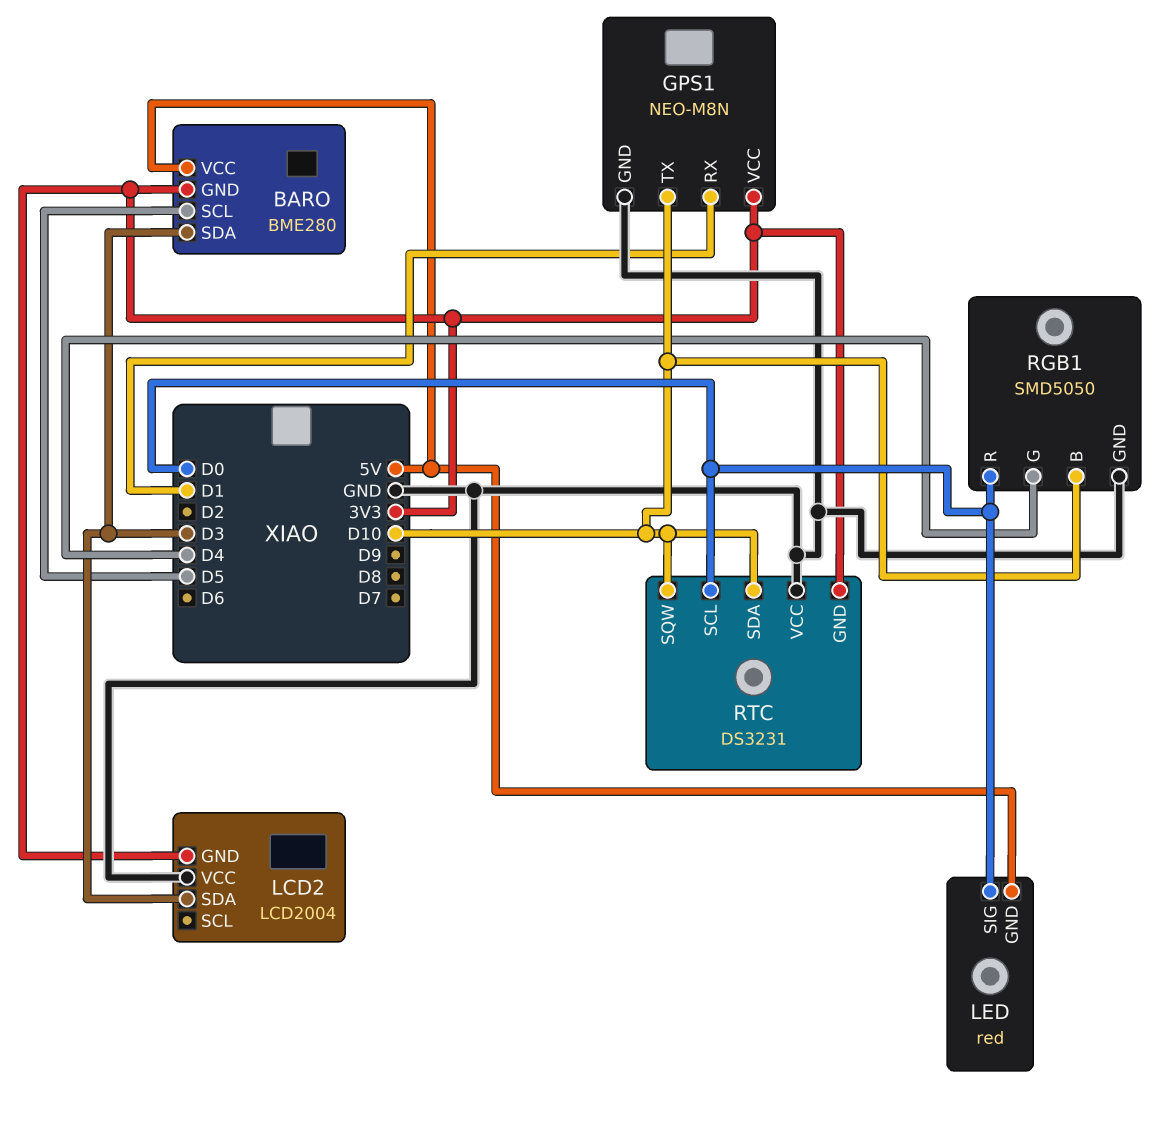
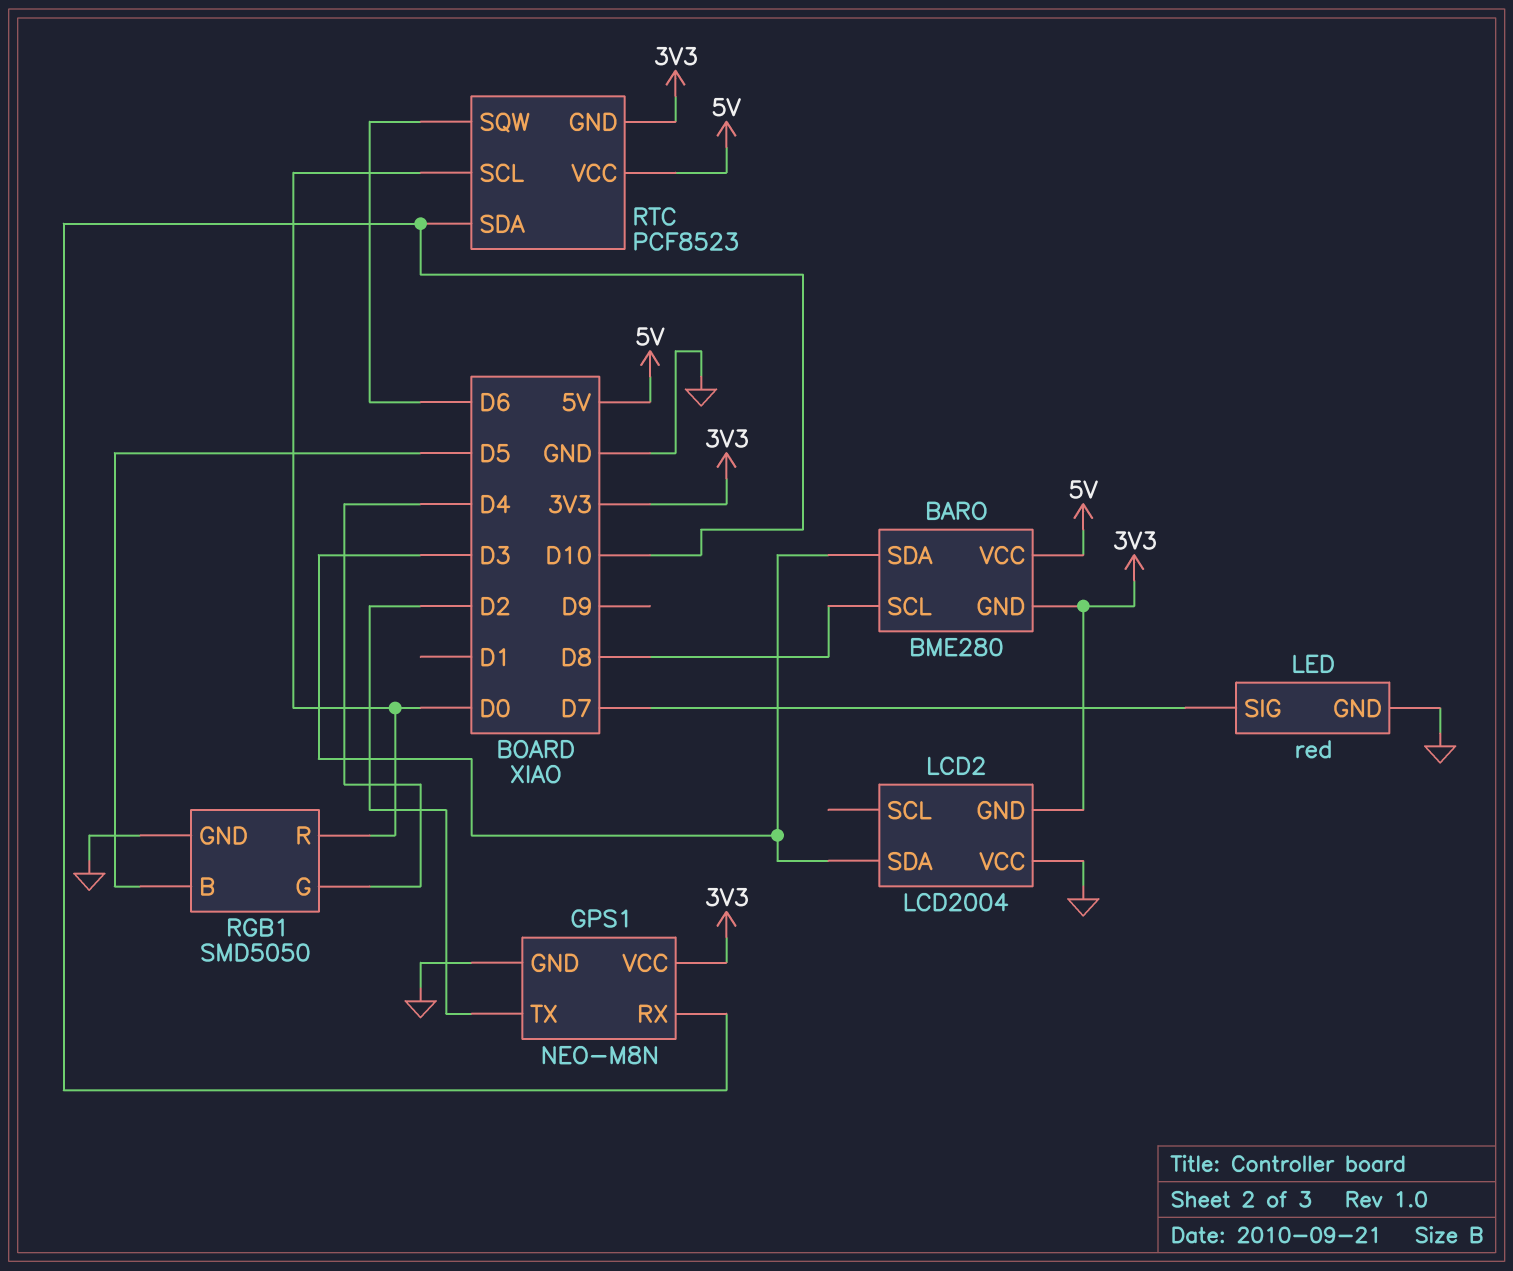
BARO pin SCL: D5 -> D8
GPS1 pin RX: D1 -> D10
GPS1 pin TX: D10 -> D2
LED pin GND: 5V -> GND
LED pin SIG: D0 -> D7
RGB1 pin B: D10 -> D5
RTC: DS3231 -> PCF8523
RTC pin SQW: D10 -> D6
RTC pin VCC: GND -> 5V

